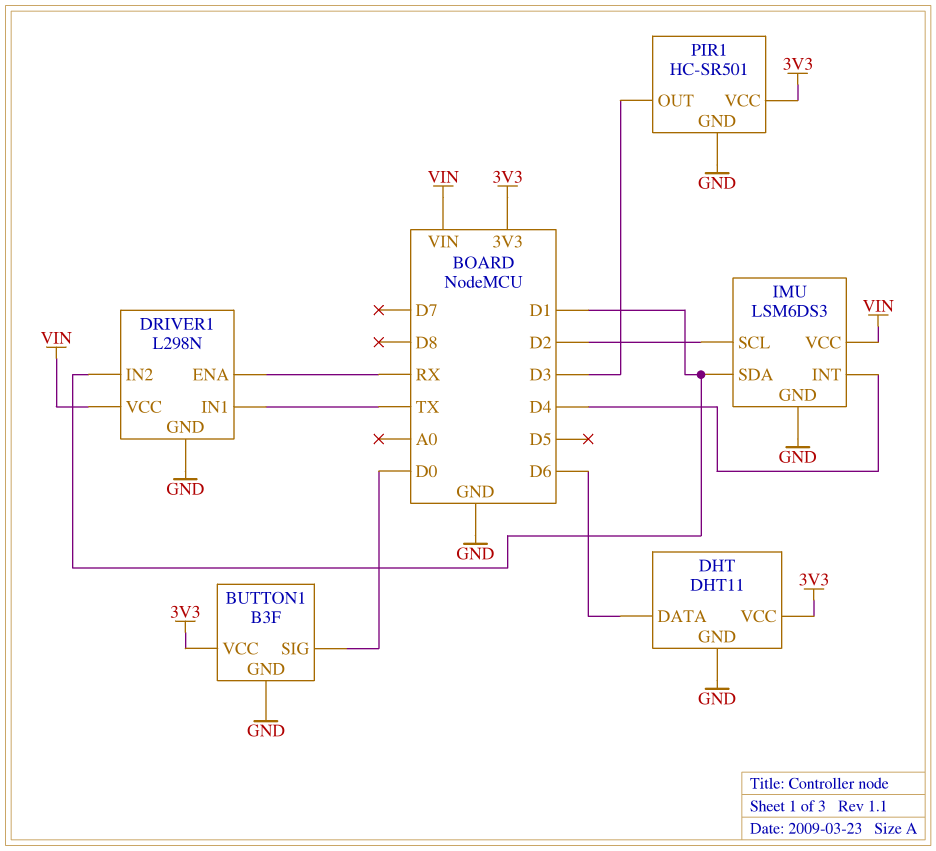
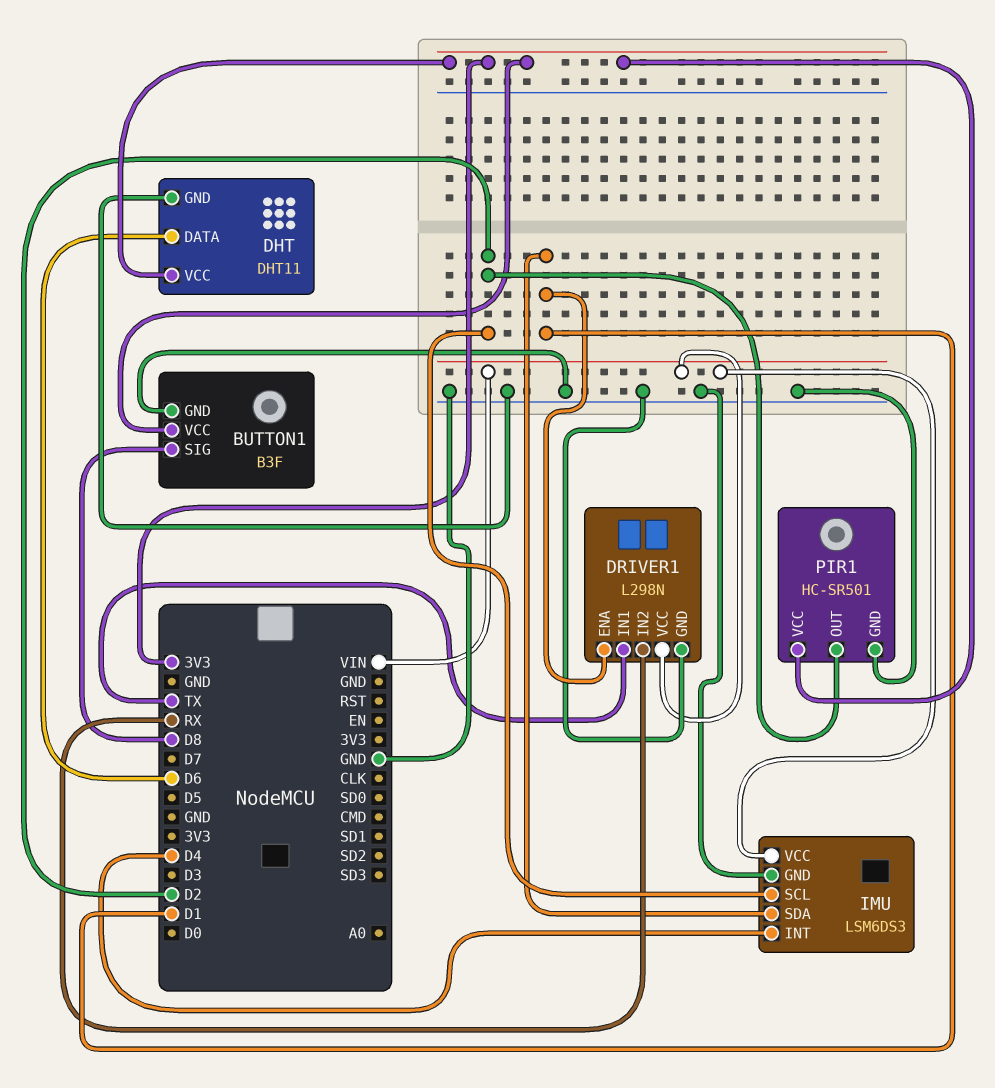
BUTTON1 pin SIG: D0 -> D8
DRIVER1 pin ENA: RX -> D1
DRIVER1 pin IN2: D1 -> RX
PIR1 pin OUT: D3 -> D2

